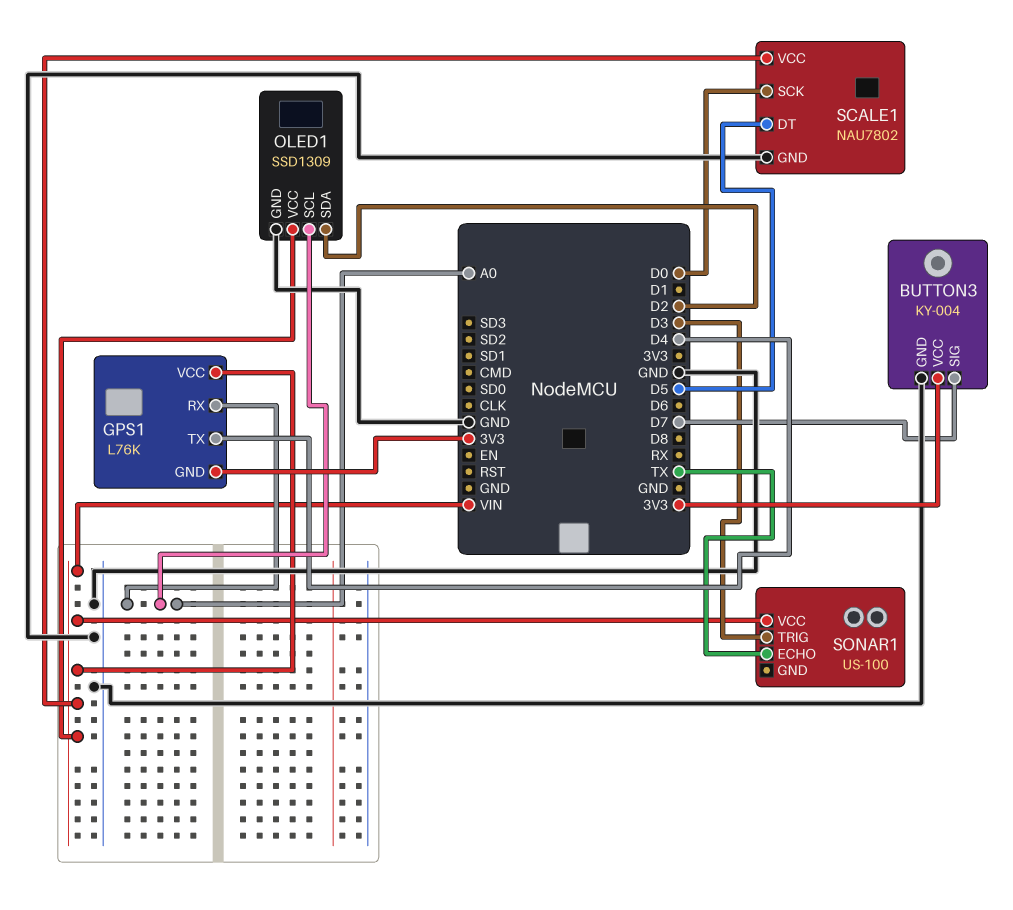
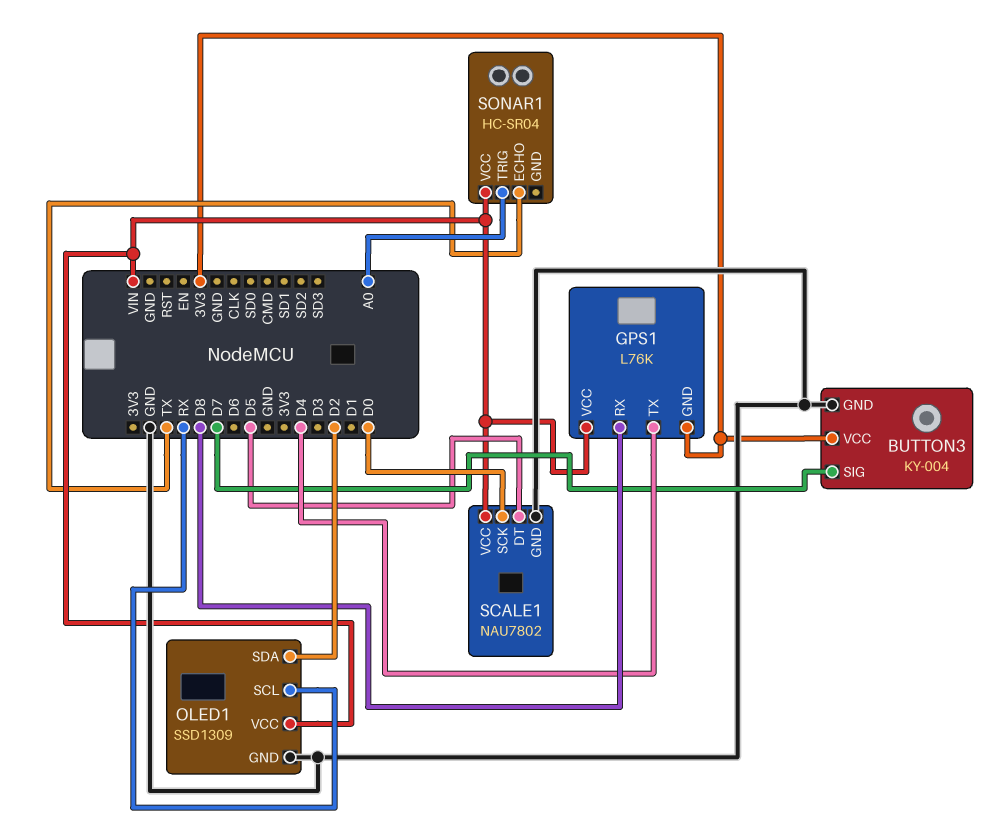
GPS1 pin RX: A0 -> D8
OLED1 pin SCL: A0 -> RX
SONAR1: US-100 -> HC-SR04
SONAR1 pin TRIG: D3 -> A0

